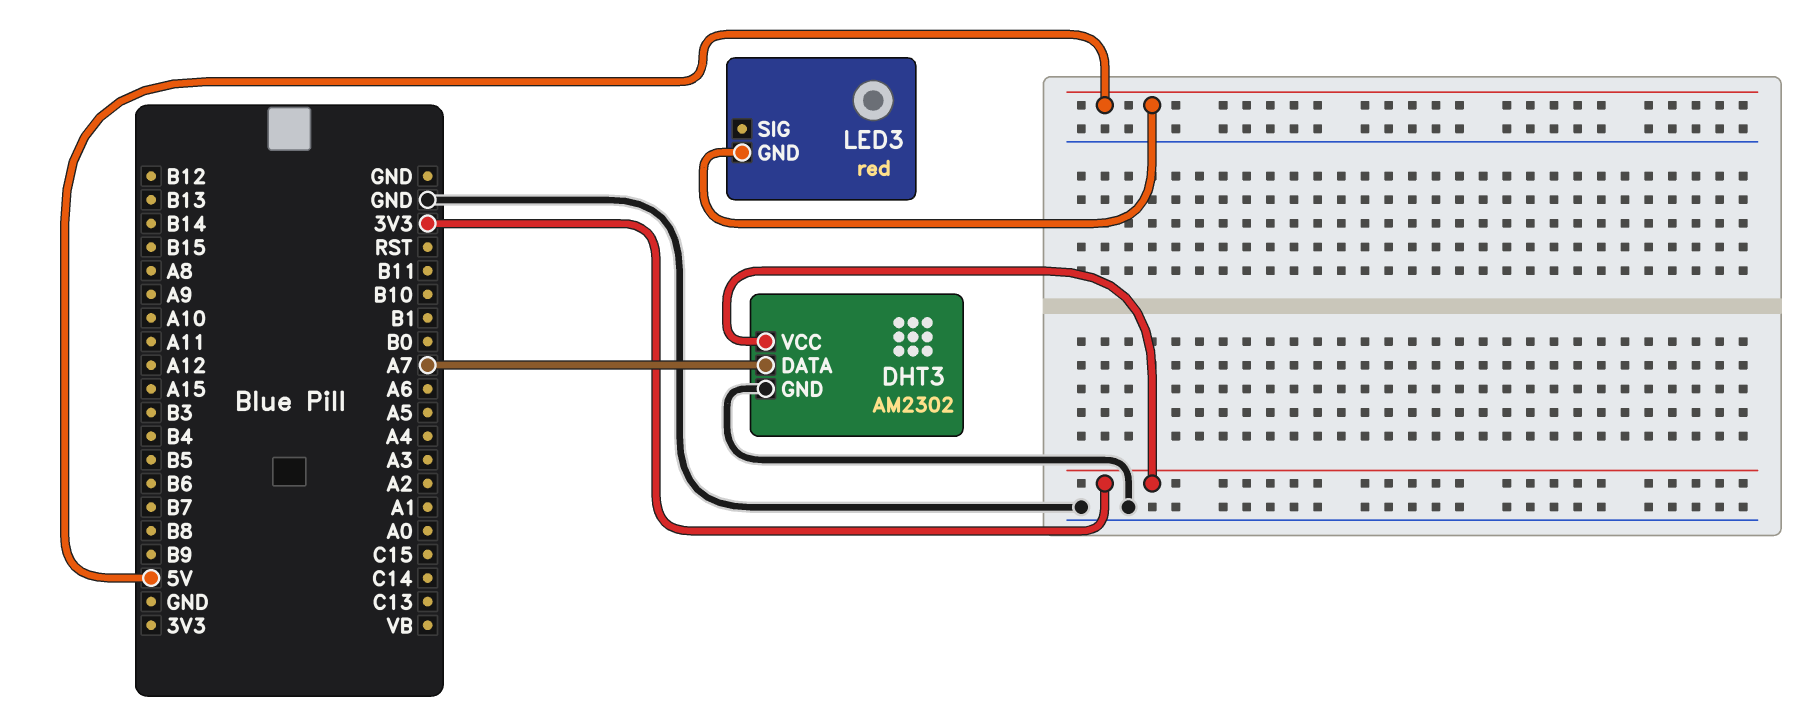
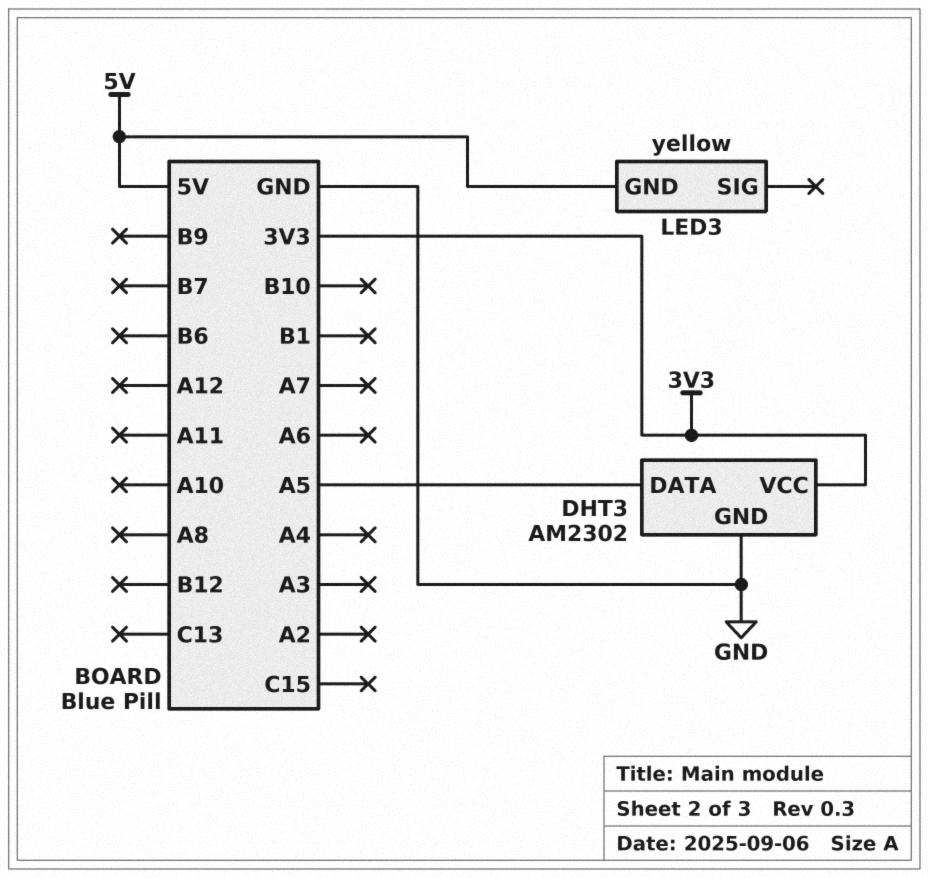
DHT3 pin DATA: A7 -> A5
LED3: red -> yellow

